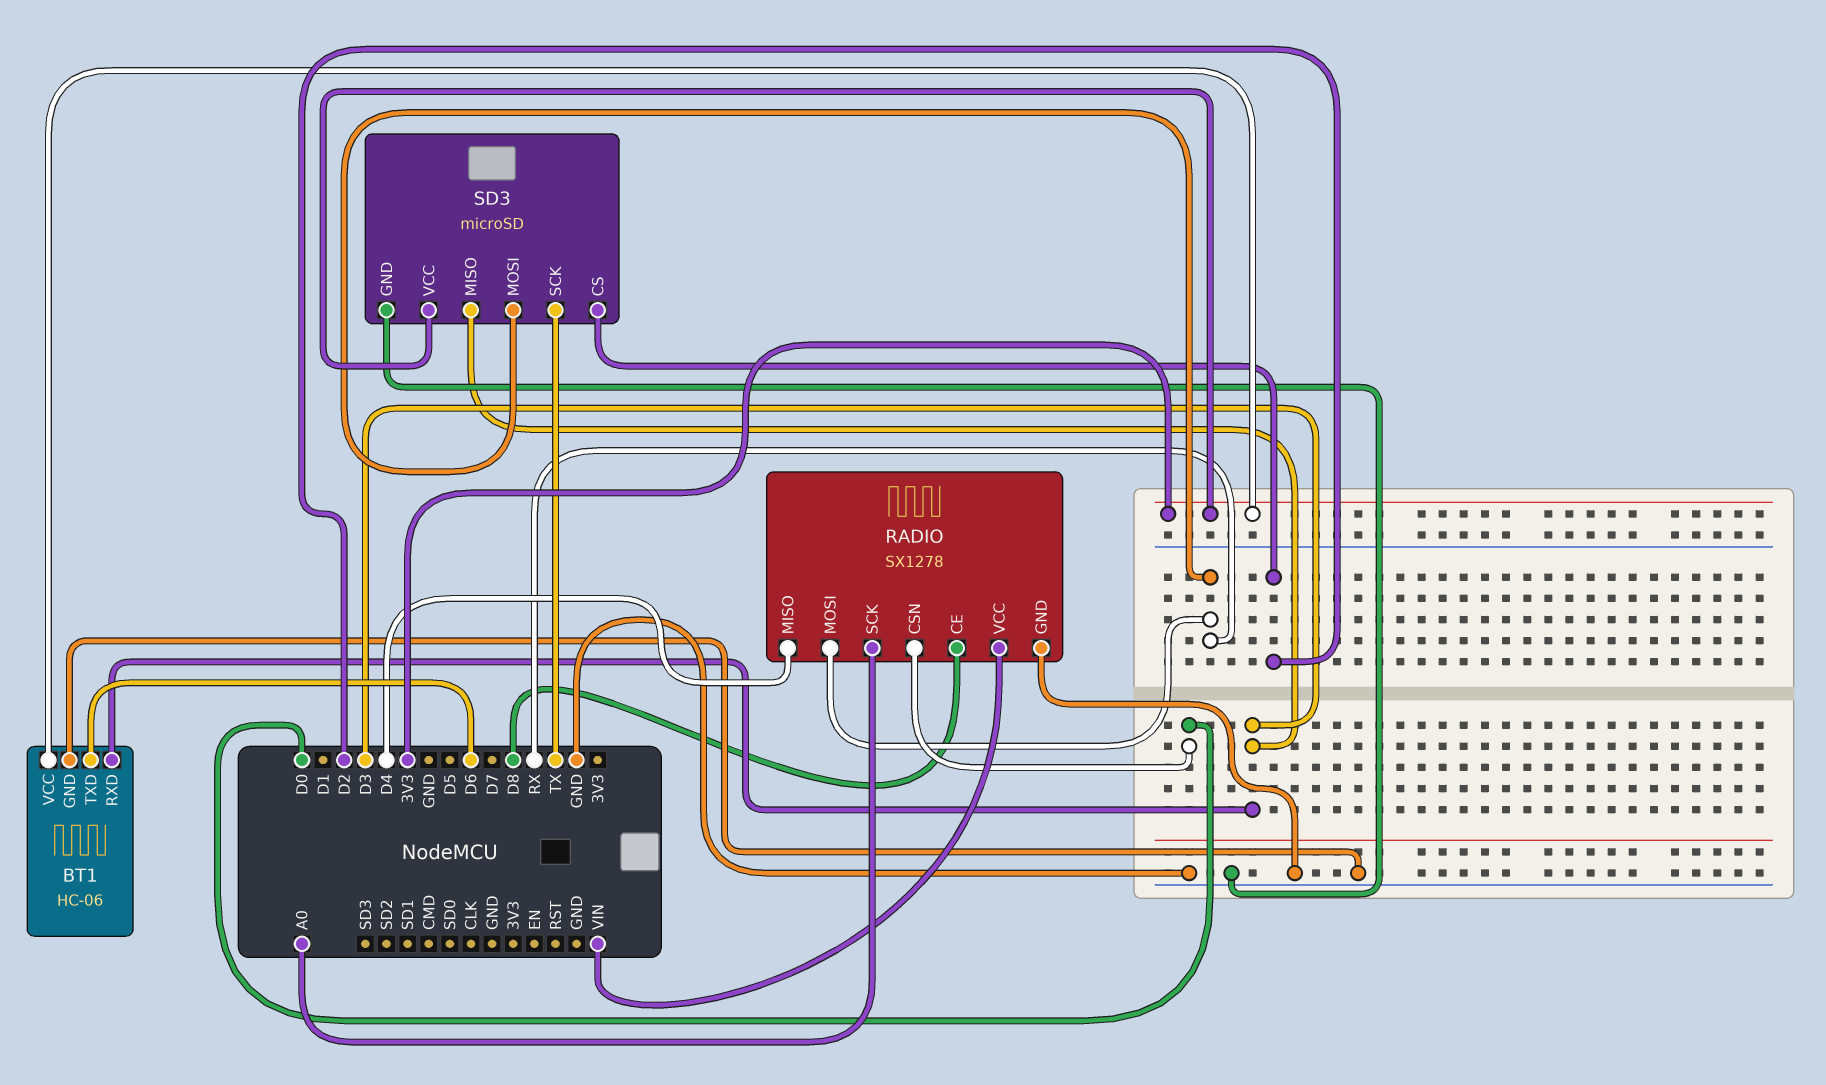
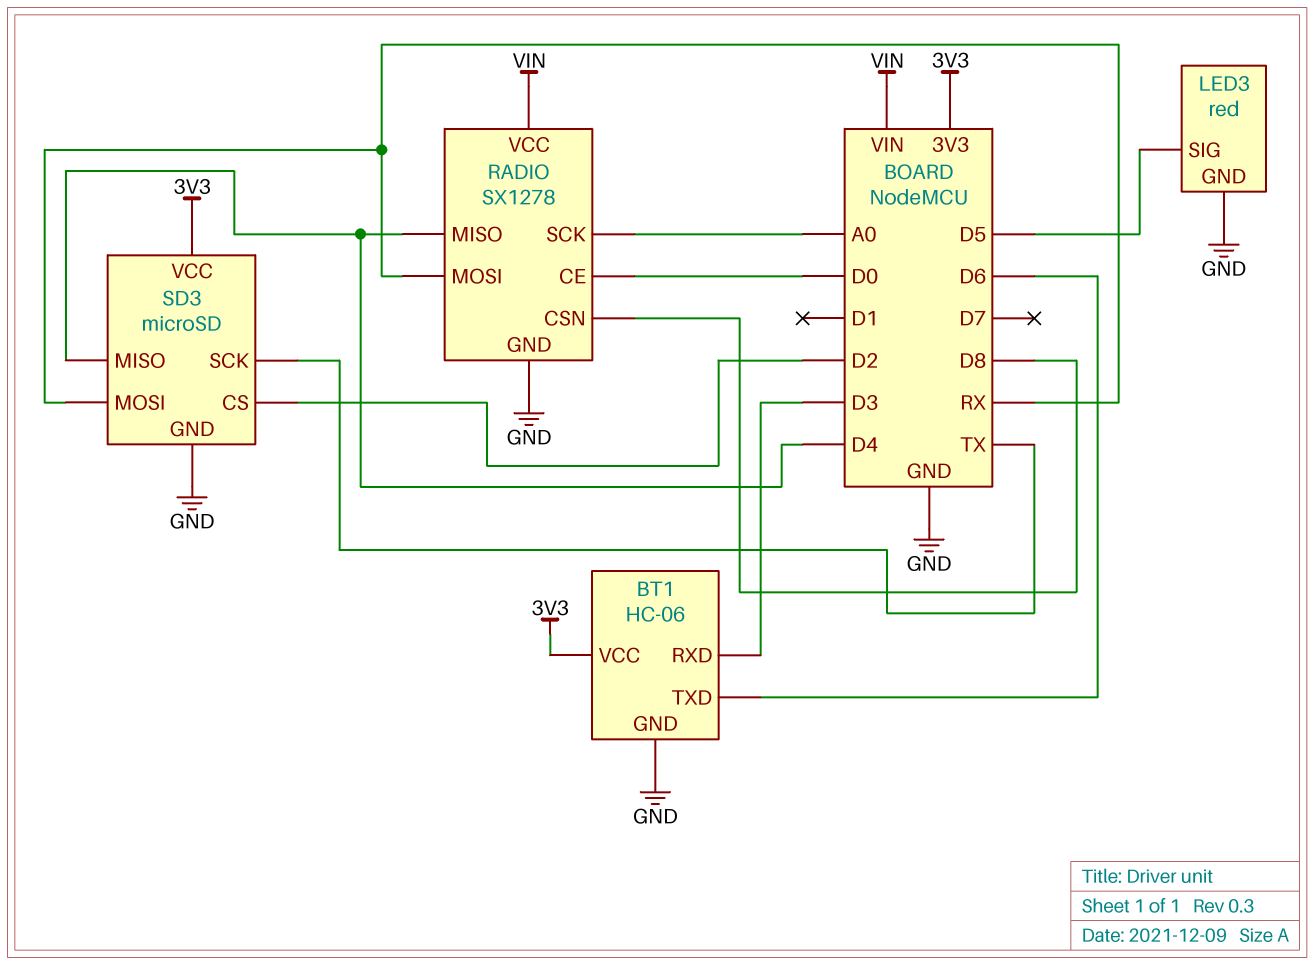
LED3: none -> red
LED3 pin GND: none -> GND
LED3 pin SIG: none -> D5
RADIO pin CE: D8 -> D0
RADIO pin CSN: D0 -> D8
SD3 pin MISO: D3 -> D4

